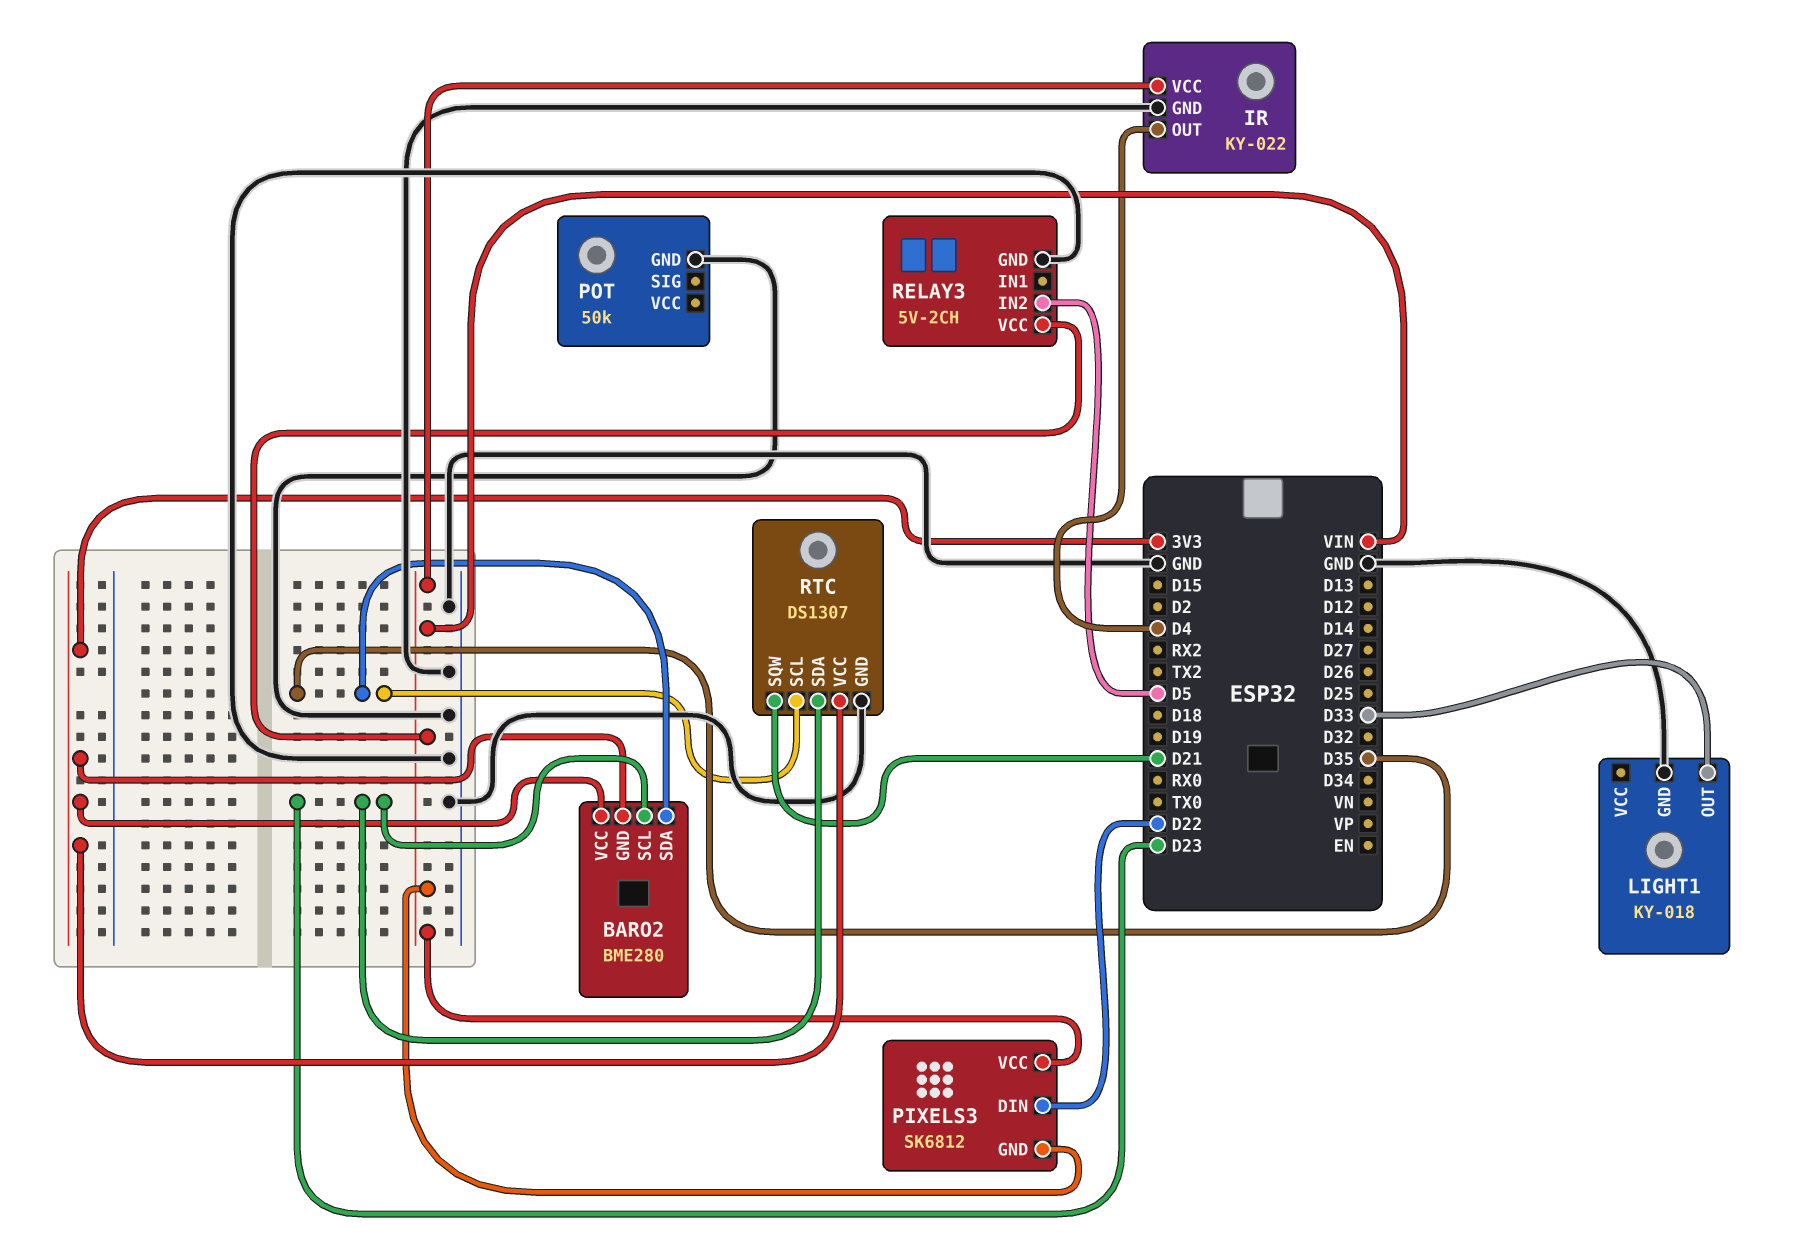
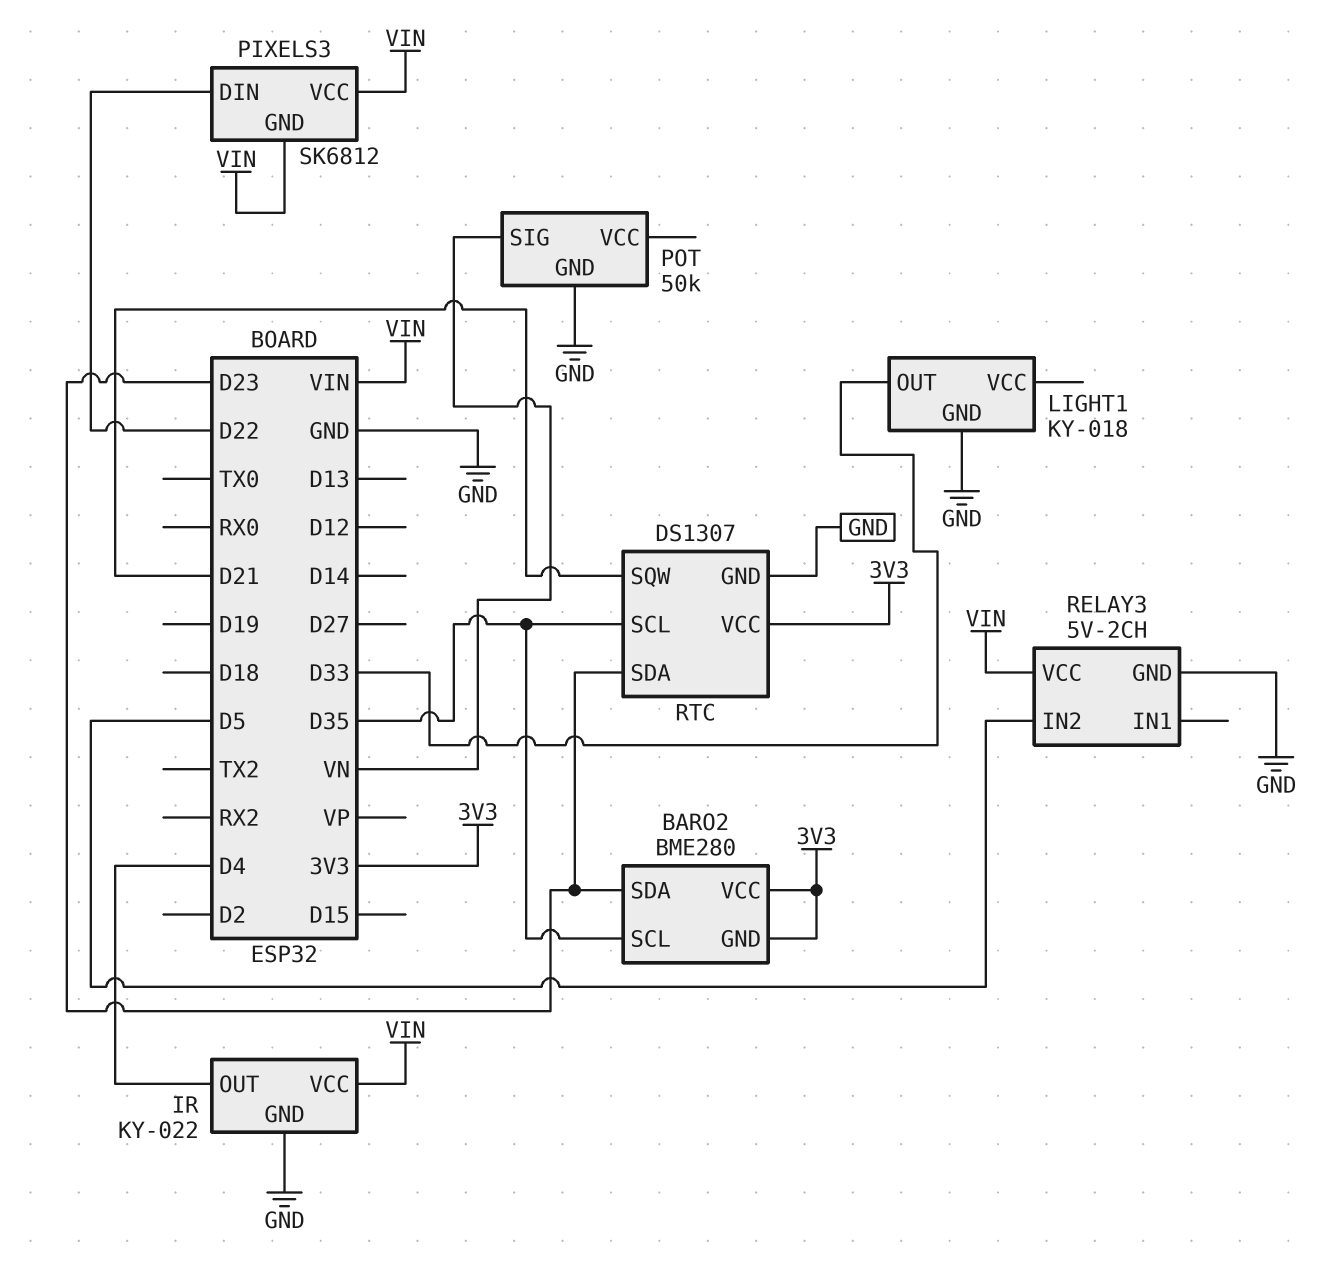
BARO2 pin SCL: D23 -> D35
BARO2 pin SDA: D35 -> D23
POT pin SIG: none -> VN

